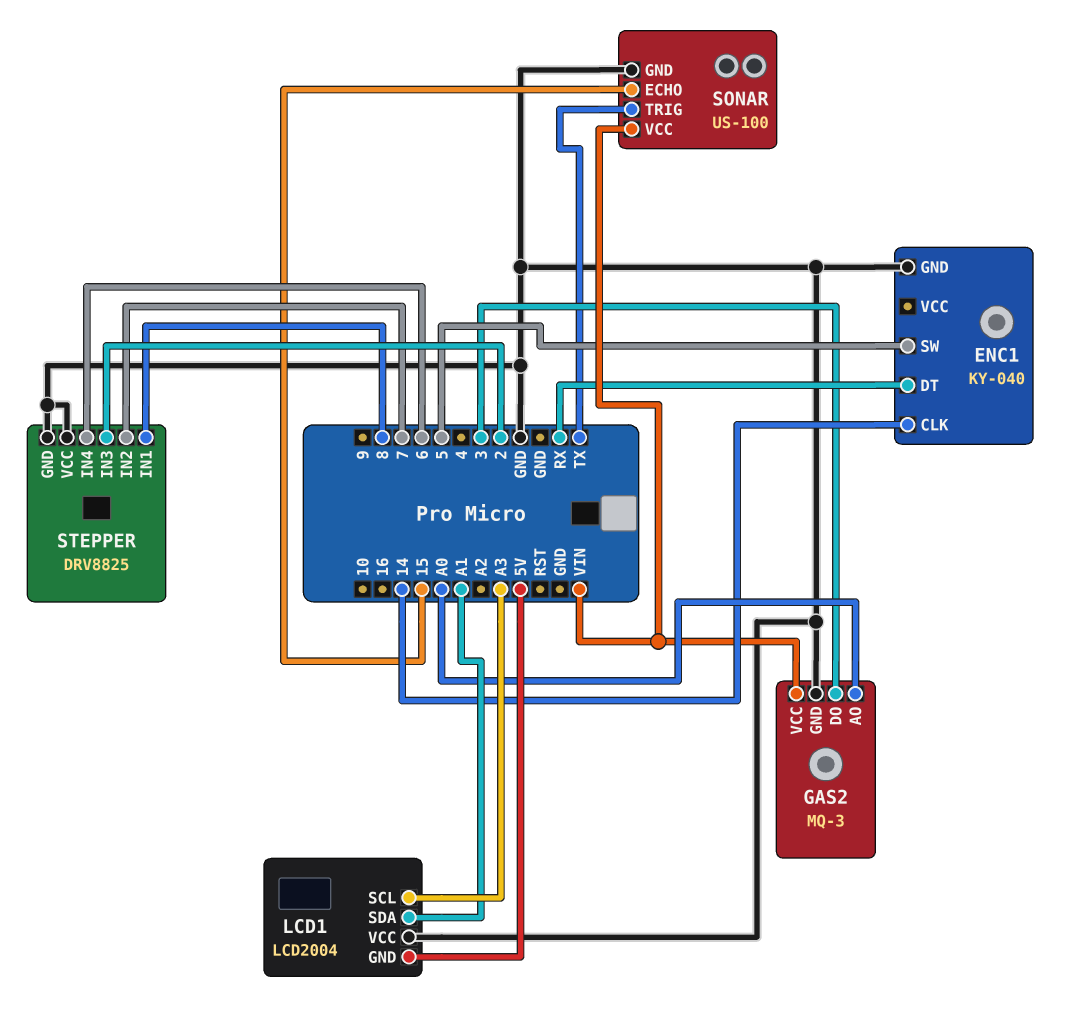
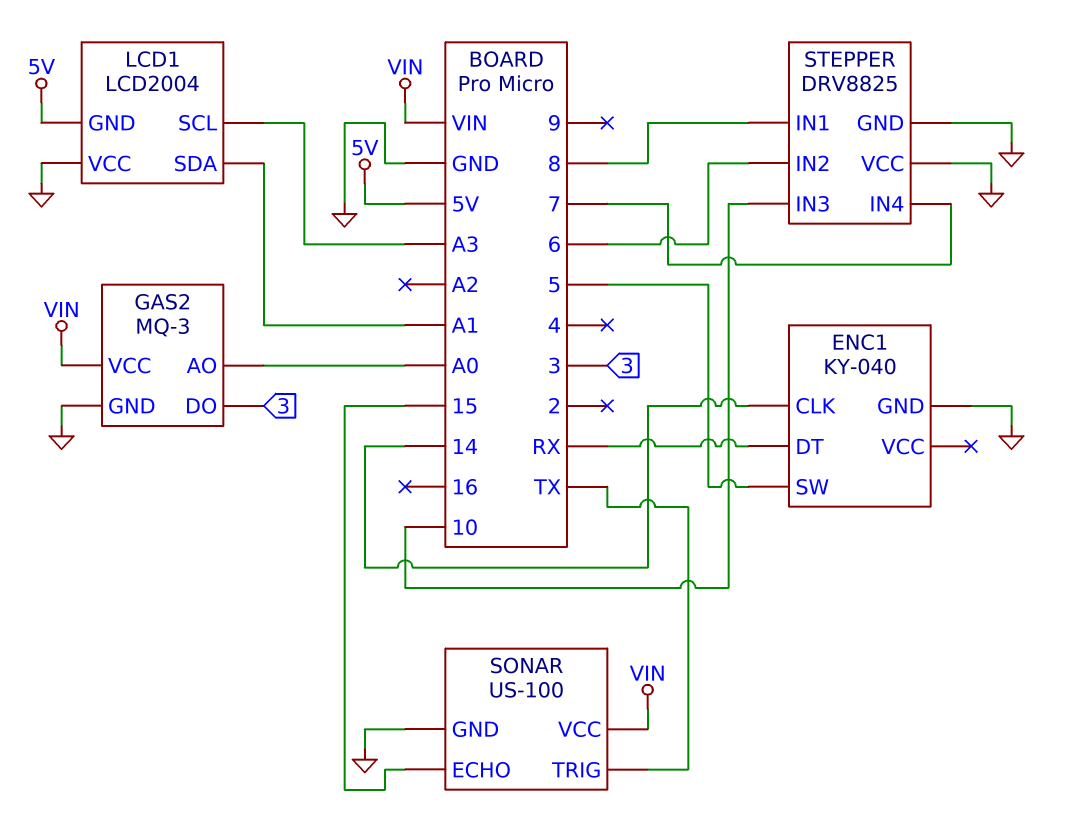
STEPPER pin IN2: 7 -> 6
STEPPER pin IN3: 2 -> 10
STEPPER pin IN4: 6 -> 7

